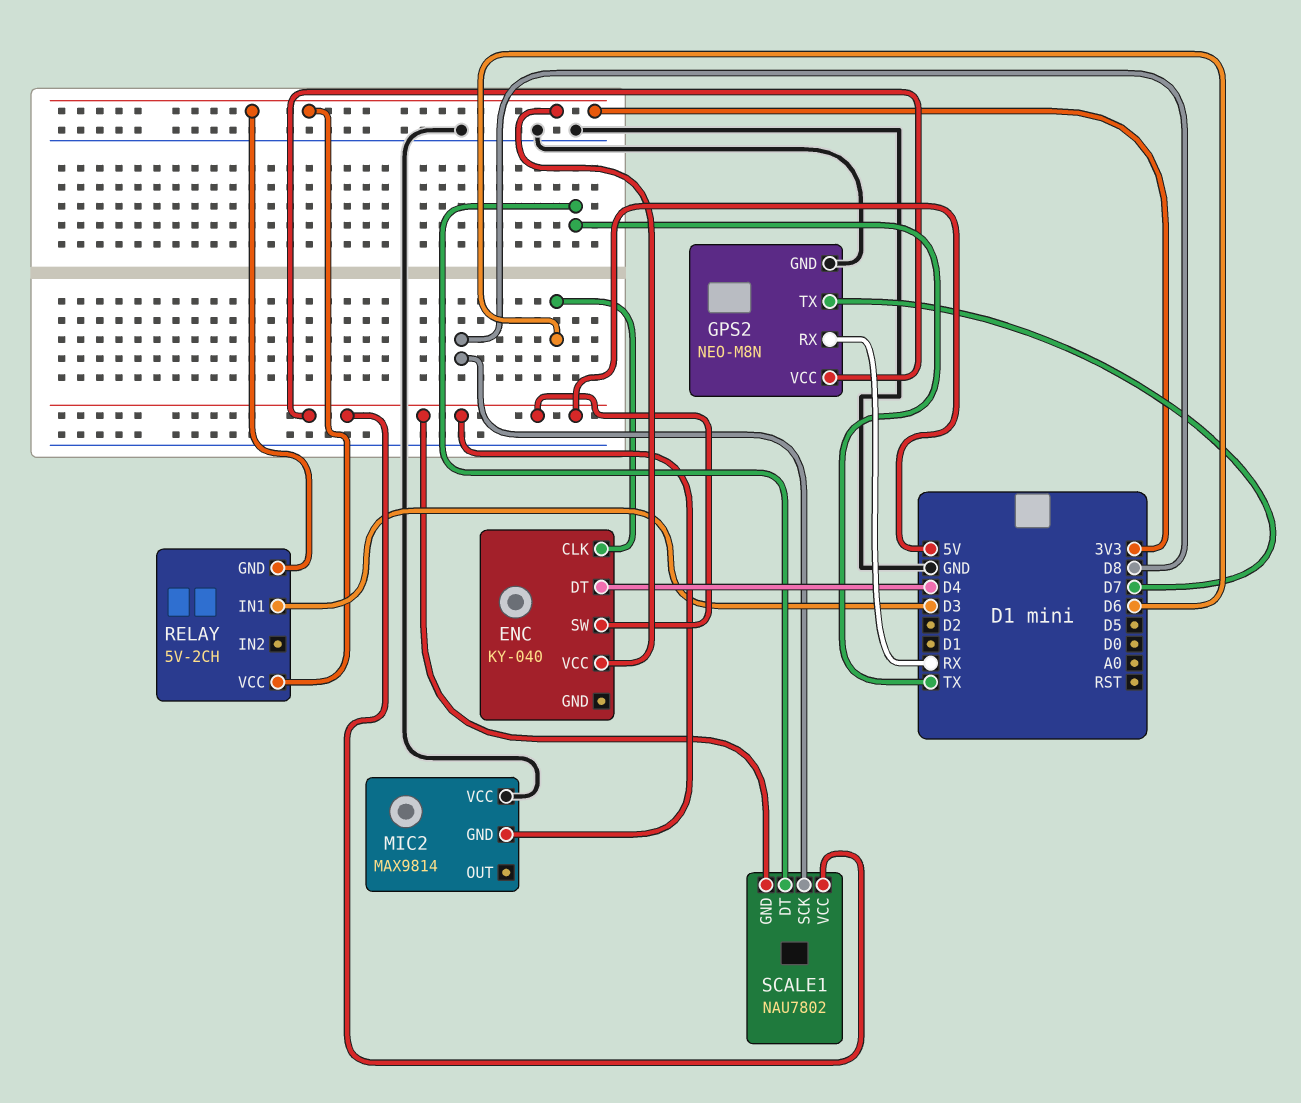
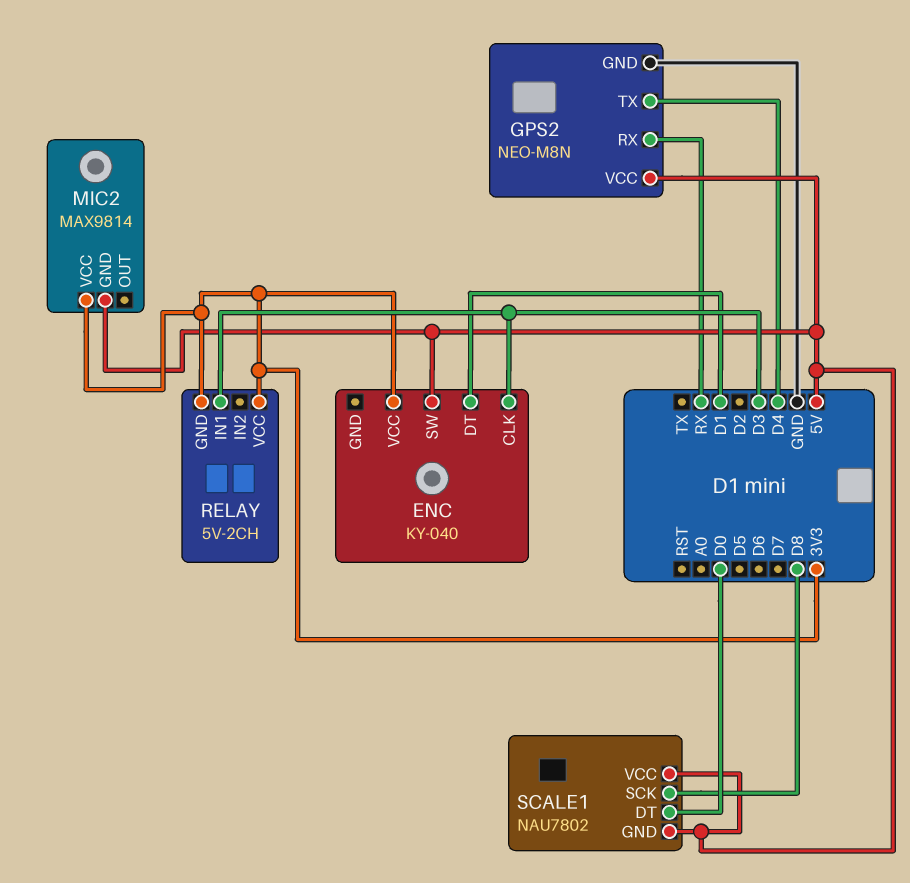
ENC pin CLK: D6 -> D3
ENC pin DT: D4 -> D1
GPS2 pin TX: D7 -> D4
MIC2 pin VCC: GND -> 3V3
SCALE1 pin DT: TX -> D0

